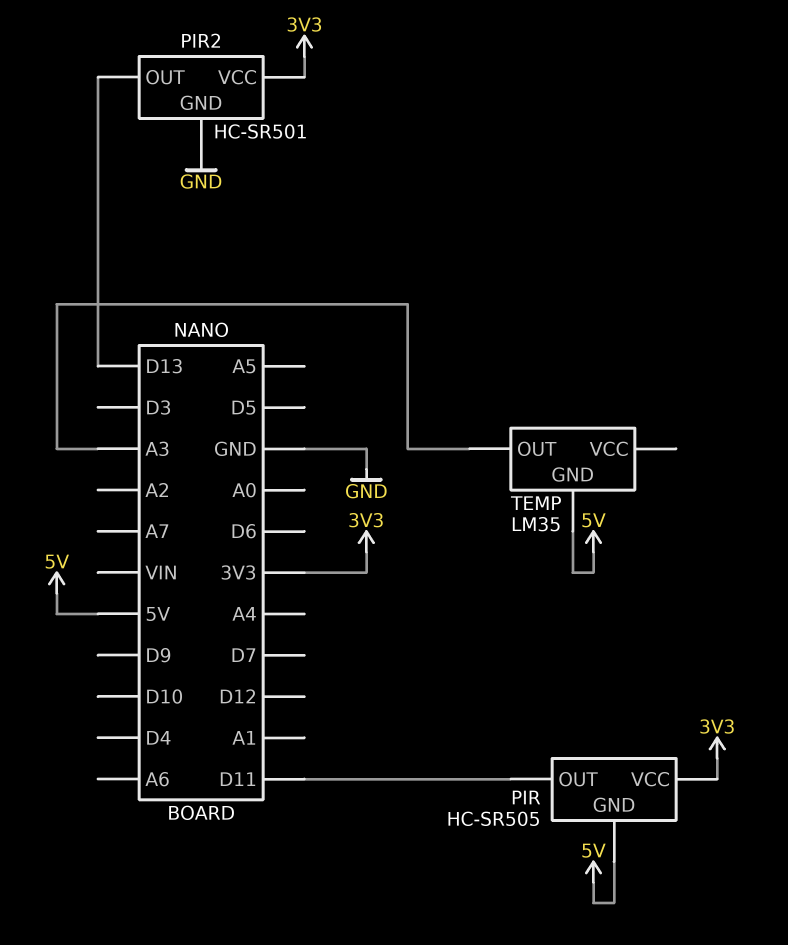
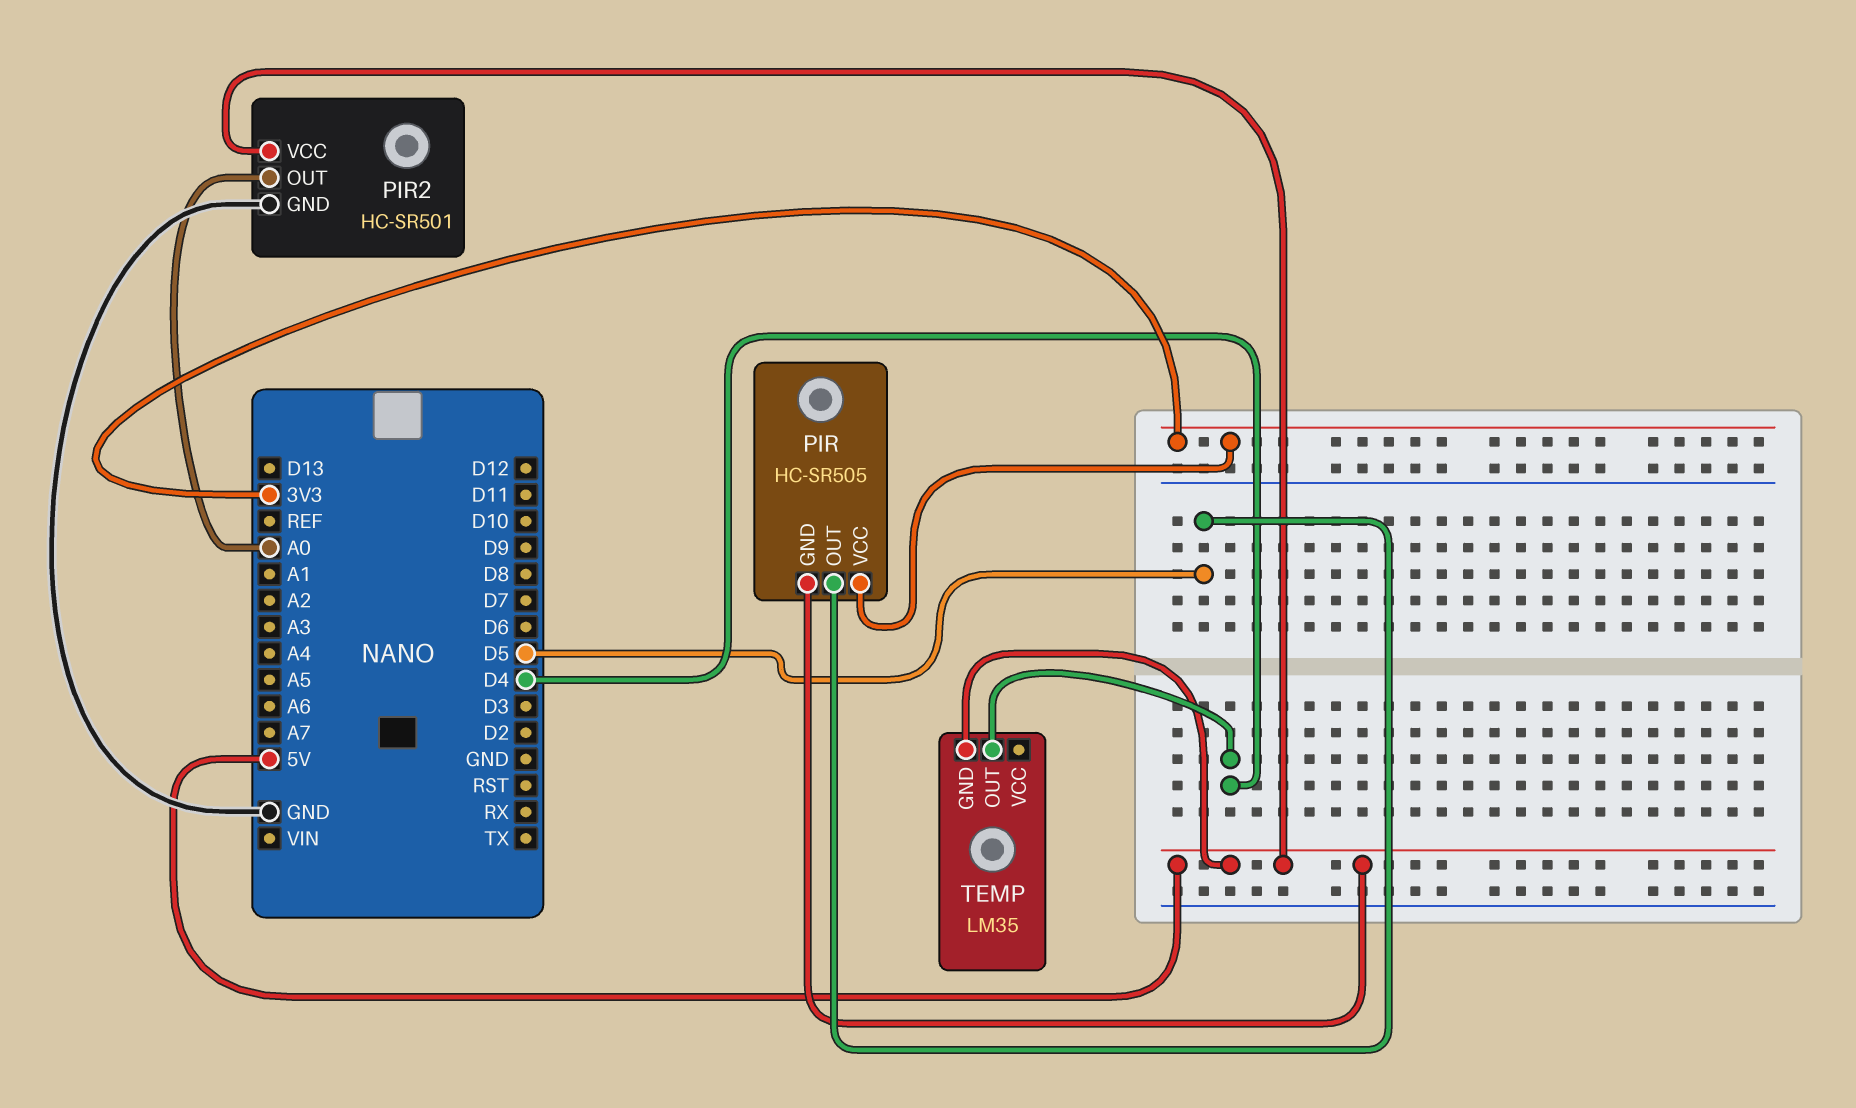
PIR pin OUT: D11 -> D5
PIR2 pin OUT: D13 -> A0
PIR2 pin VCC: 3V3 -> 5V
TEMP pin OUT: A3 -> D4

